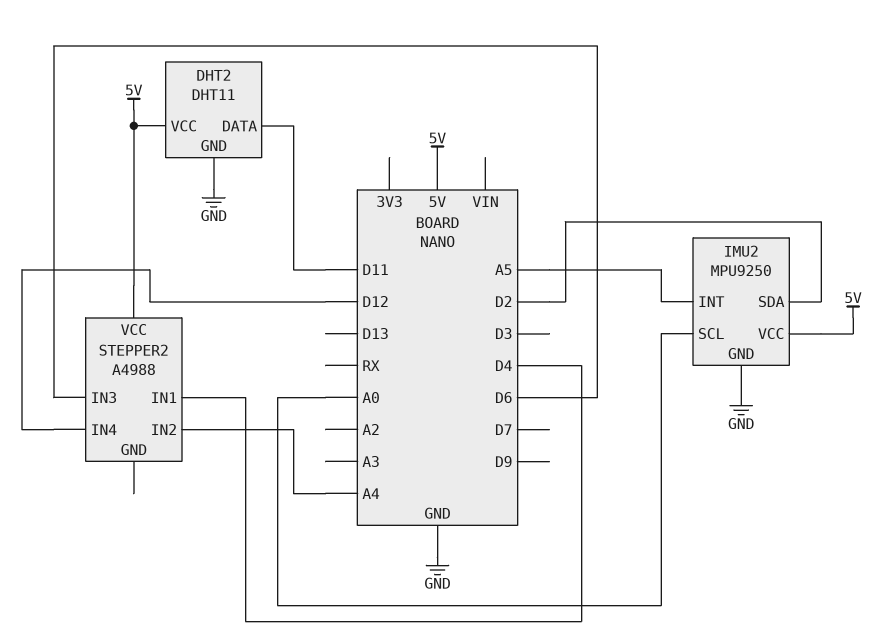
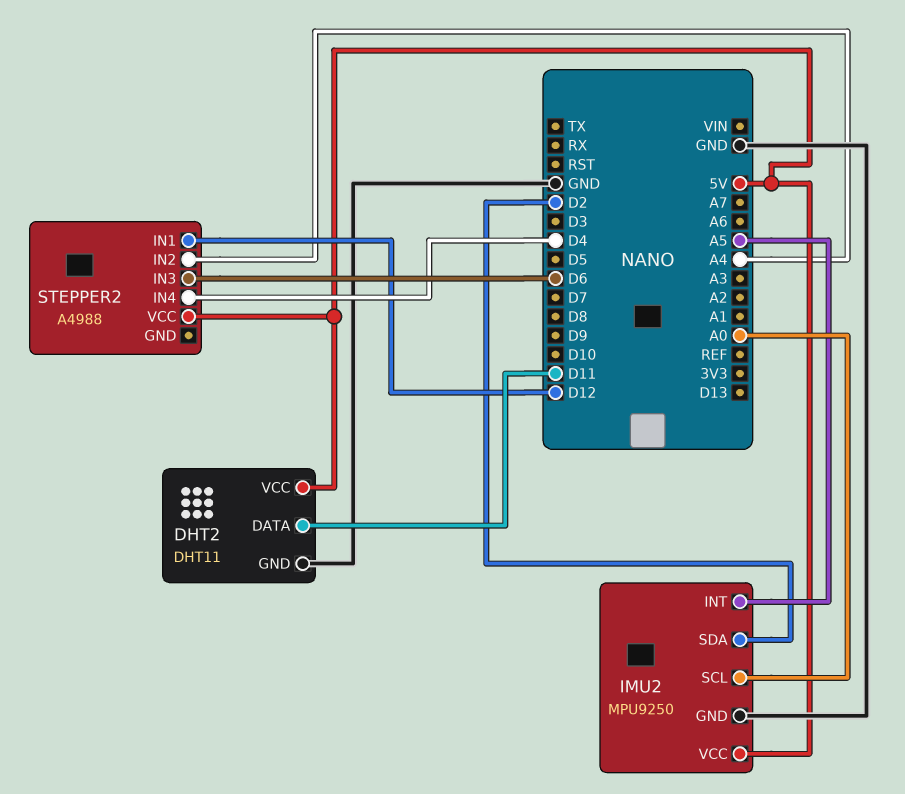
STEPPER2 pin IN1: D4 -> D12
STEPPER2 pin IN4: D12 -> D4

